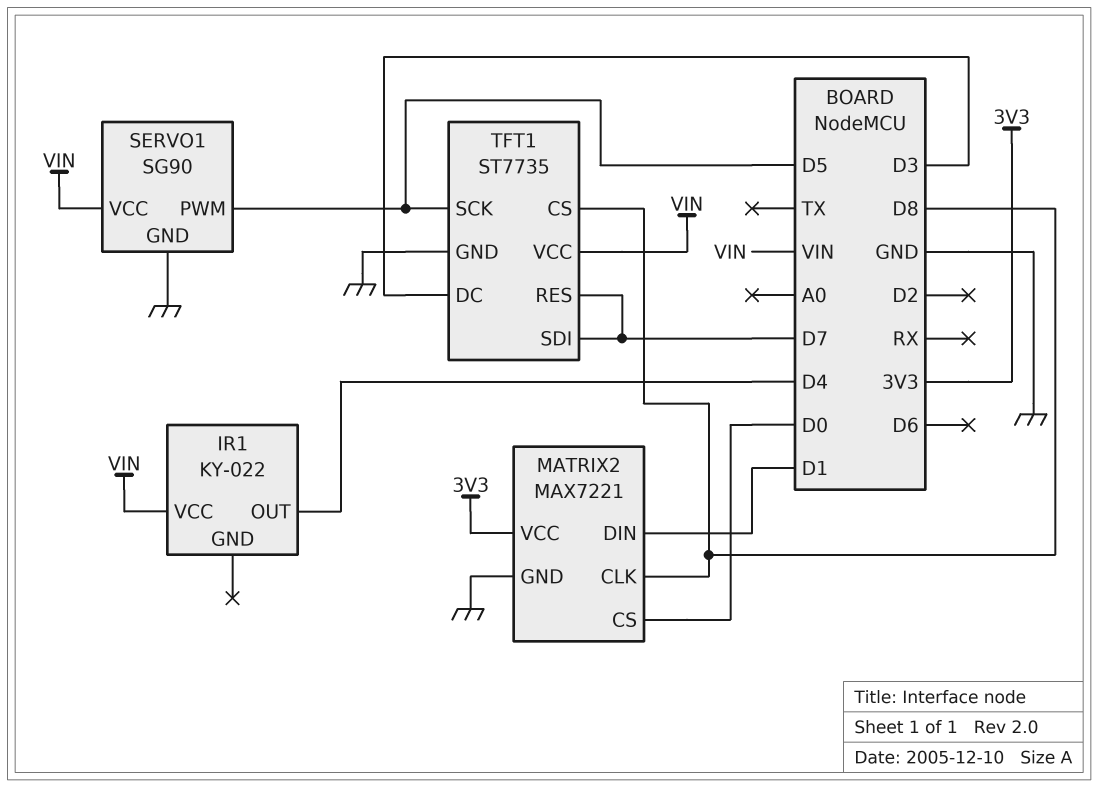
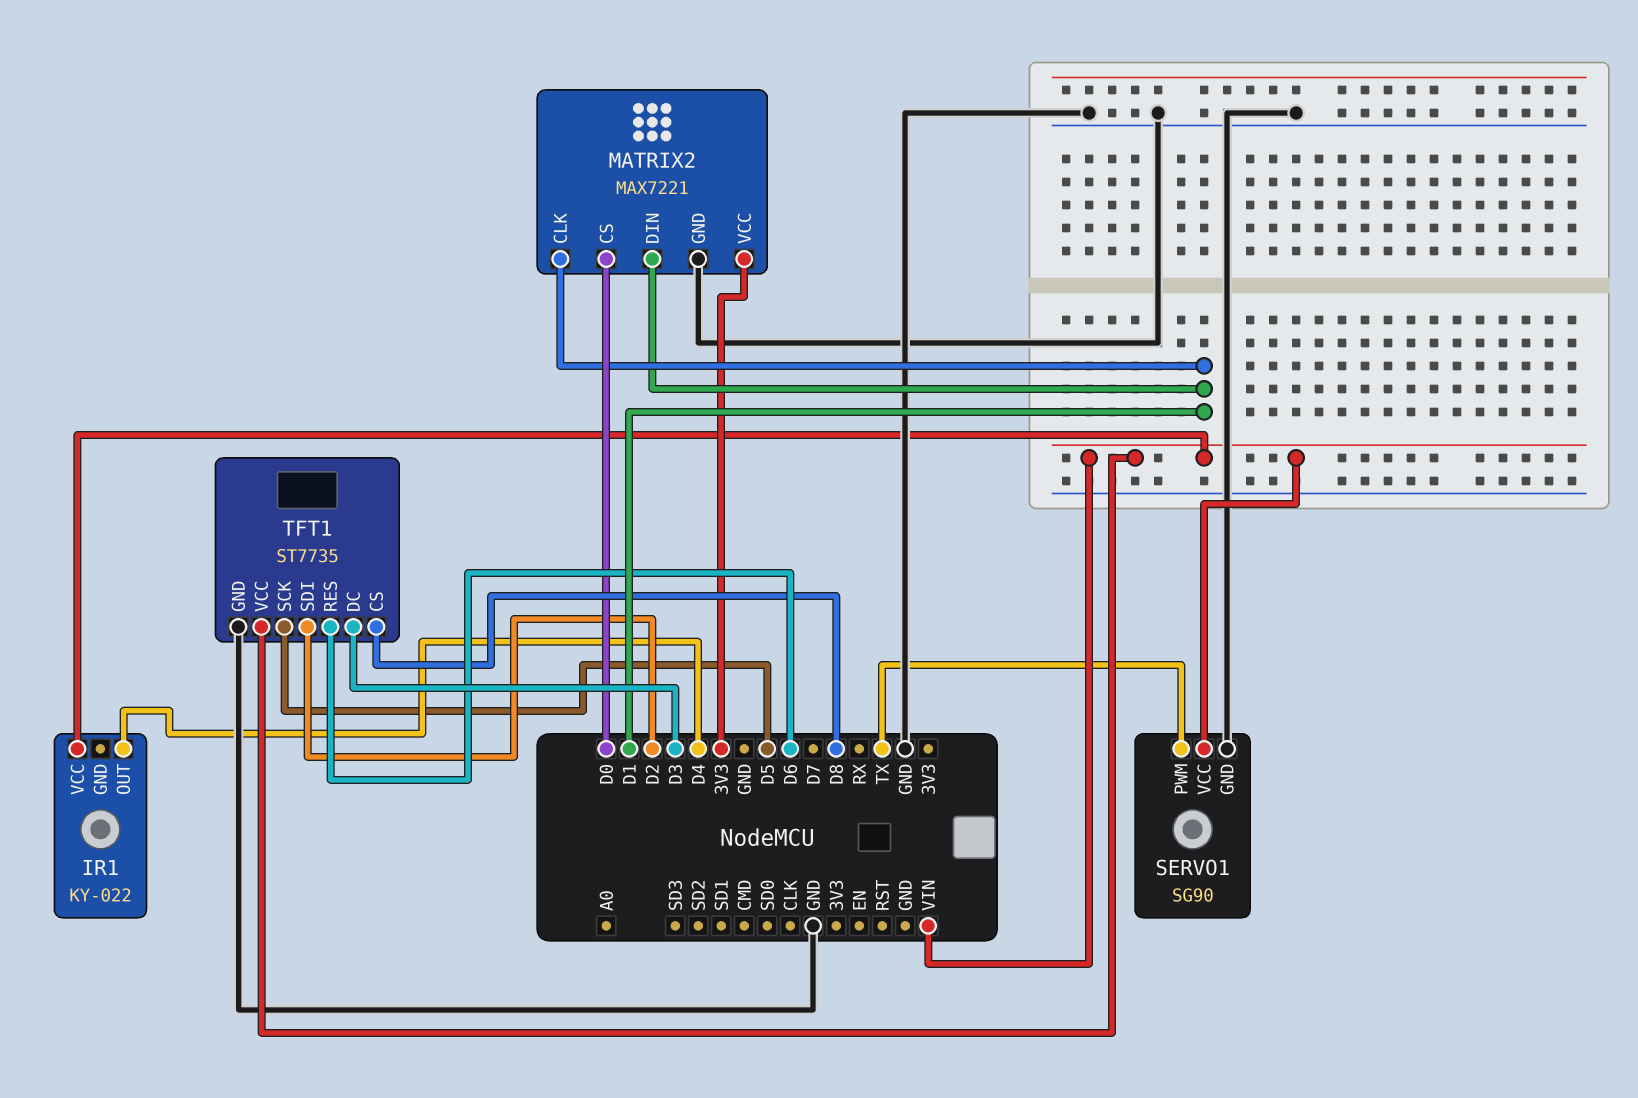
MATRIX2 pin CLK: D8 -> D1
SERVO1 pin PWM: D5 -> TX
TFT1 pin RES: D7 -> D6
TFT1 pin SDI: D7 -> D2

